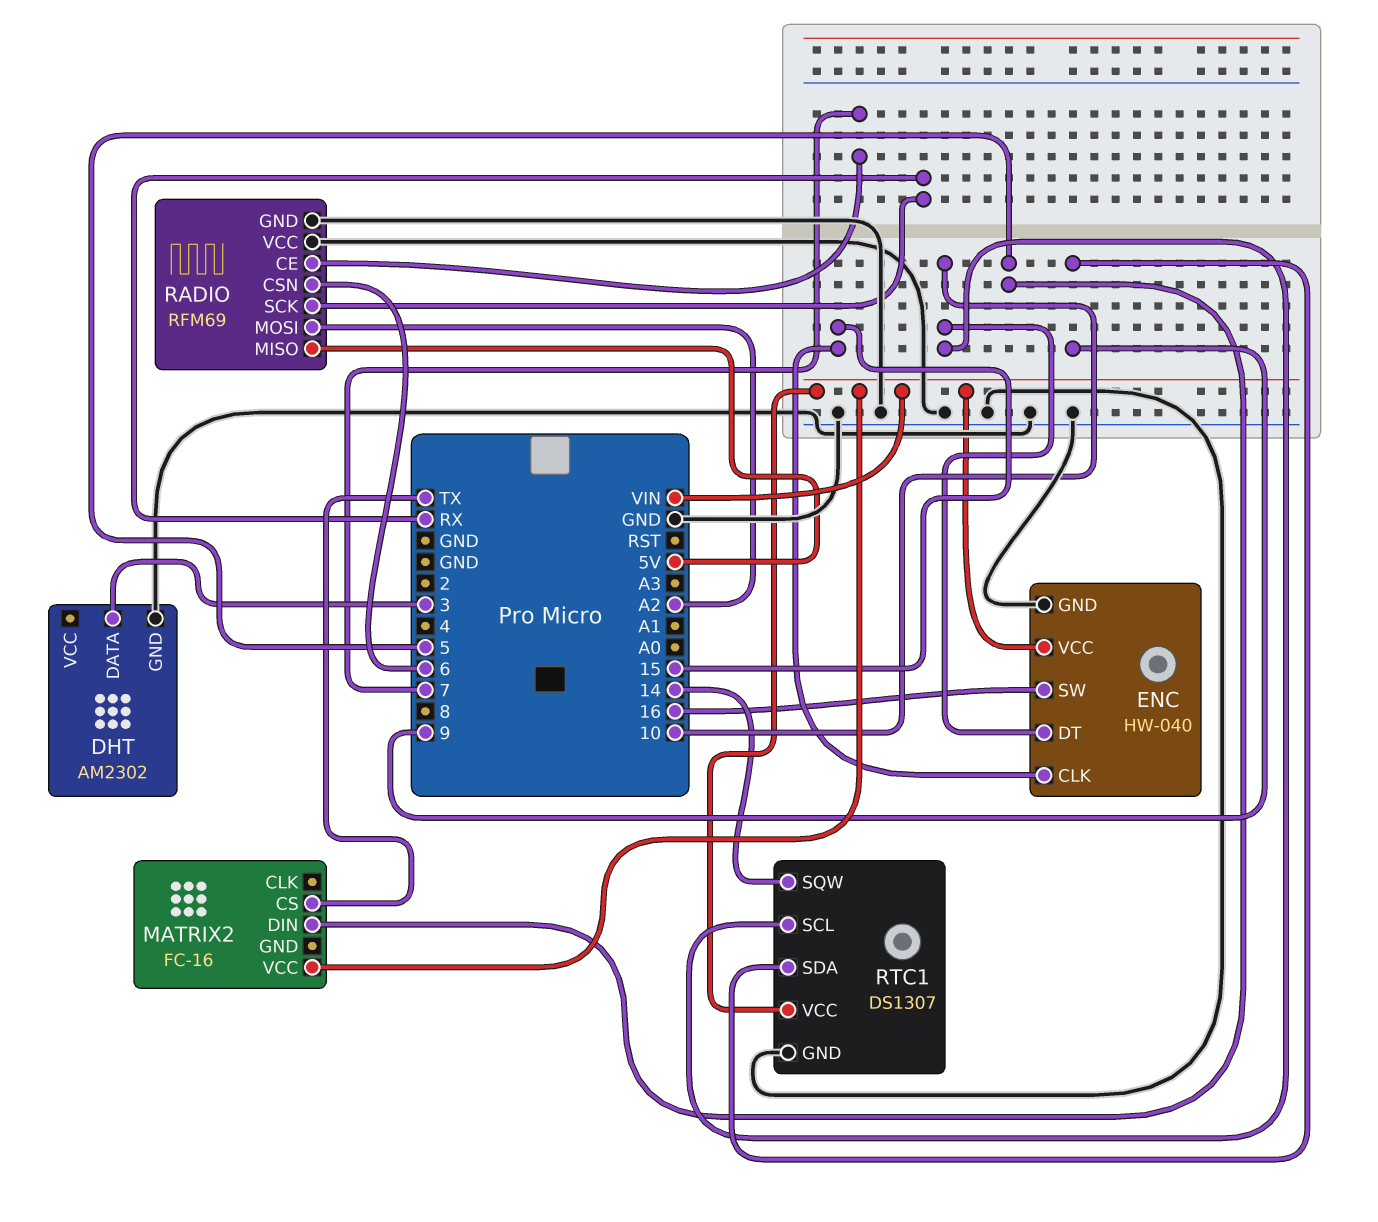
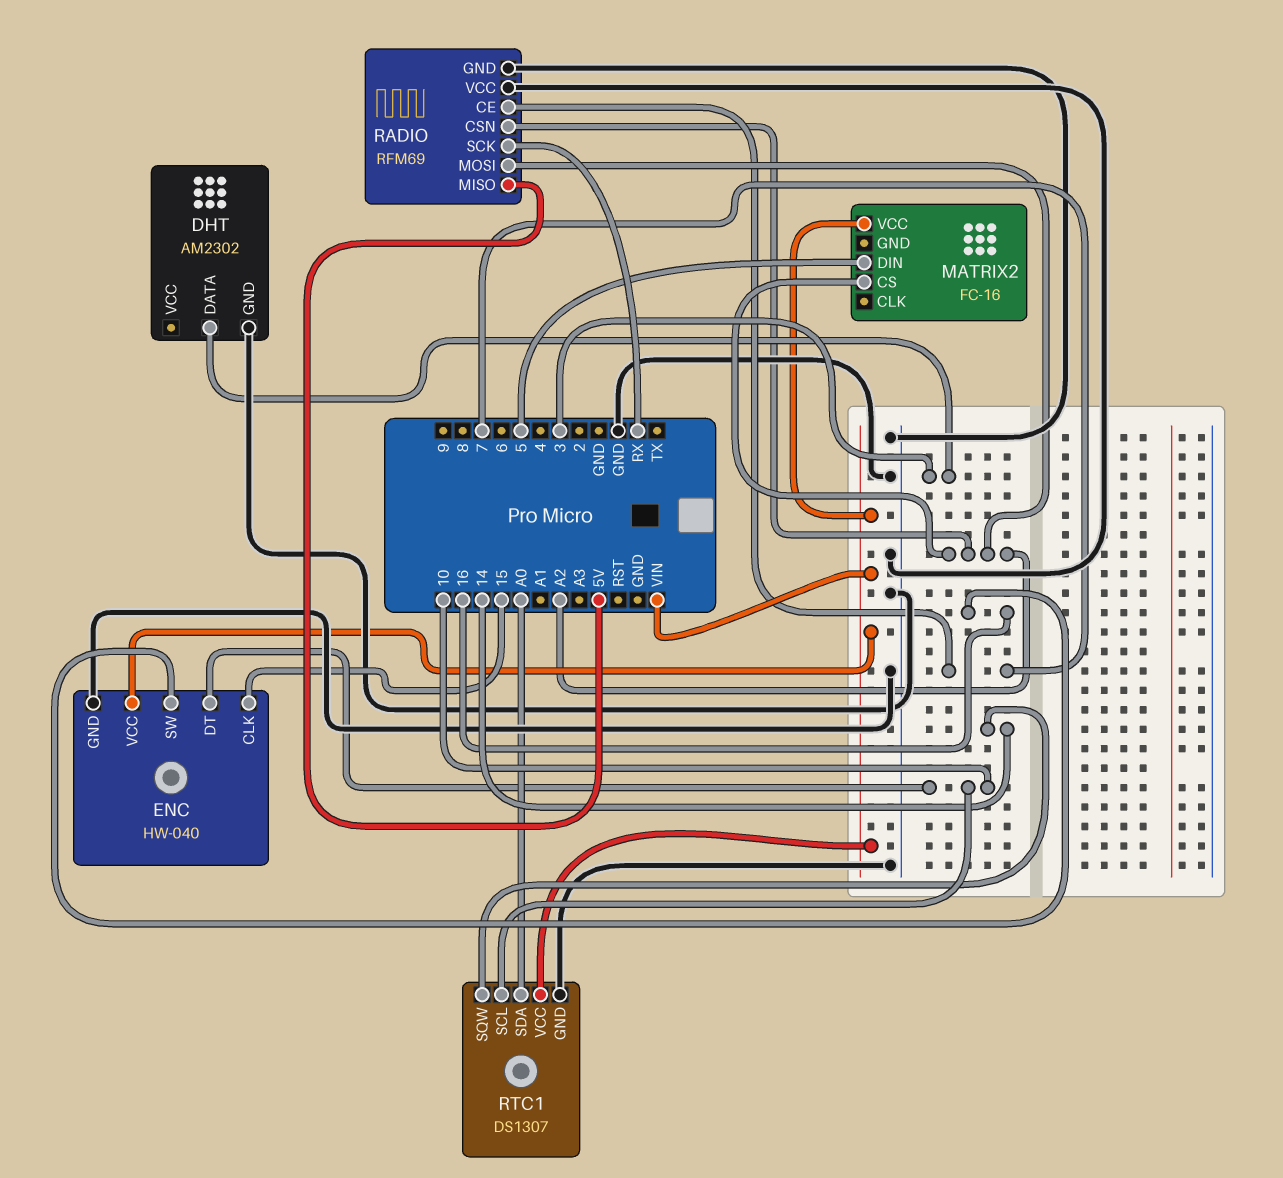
MATRIX2 pin CS: TX -> A2
RADIO pin CSN: 6 -> A2
RTC1 pin SDA: 9 -> A0

